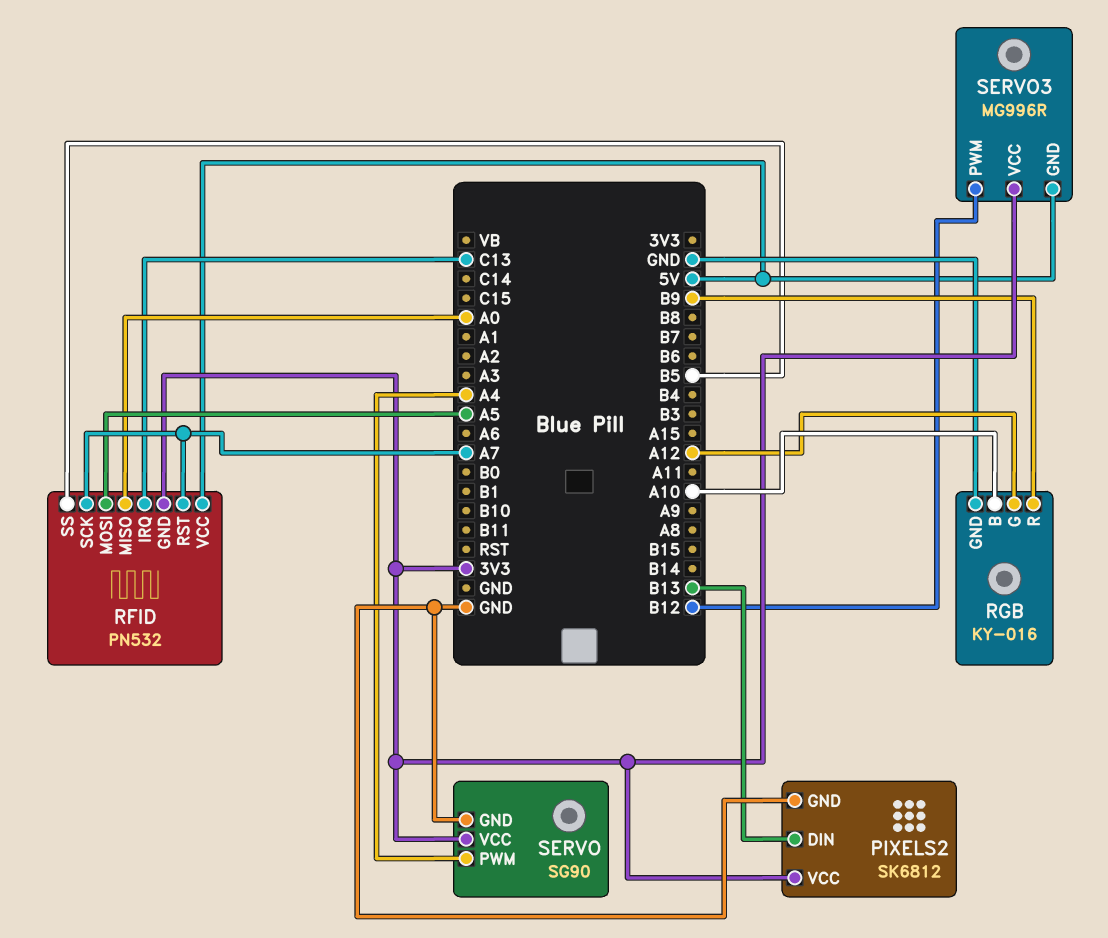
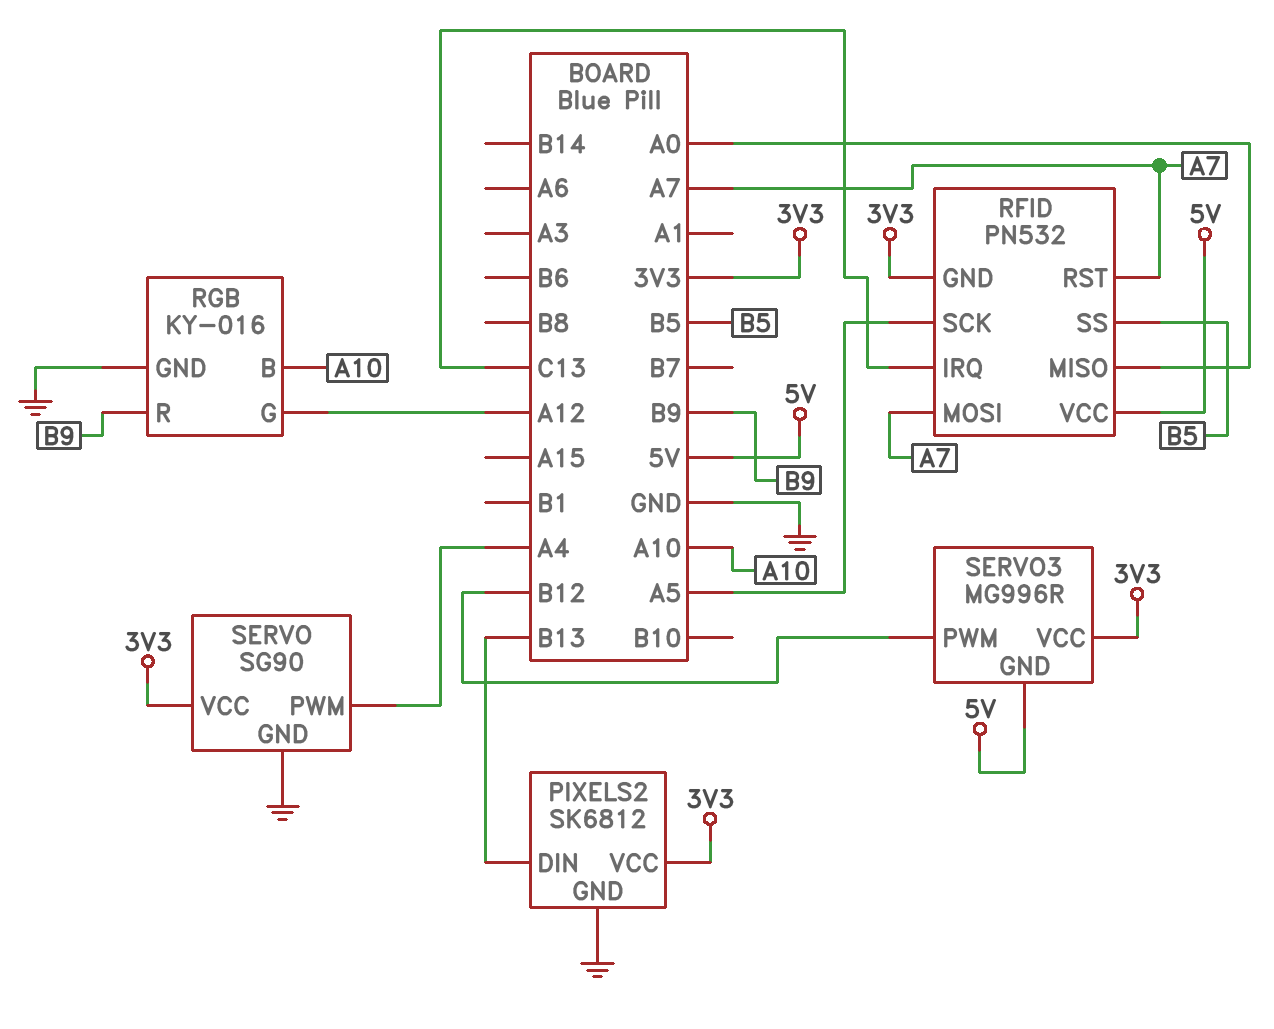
RFID pin MOSI: A5 -> A7
RFID pin SCK: A7 -> A5

